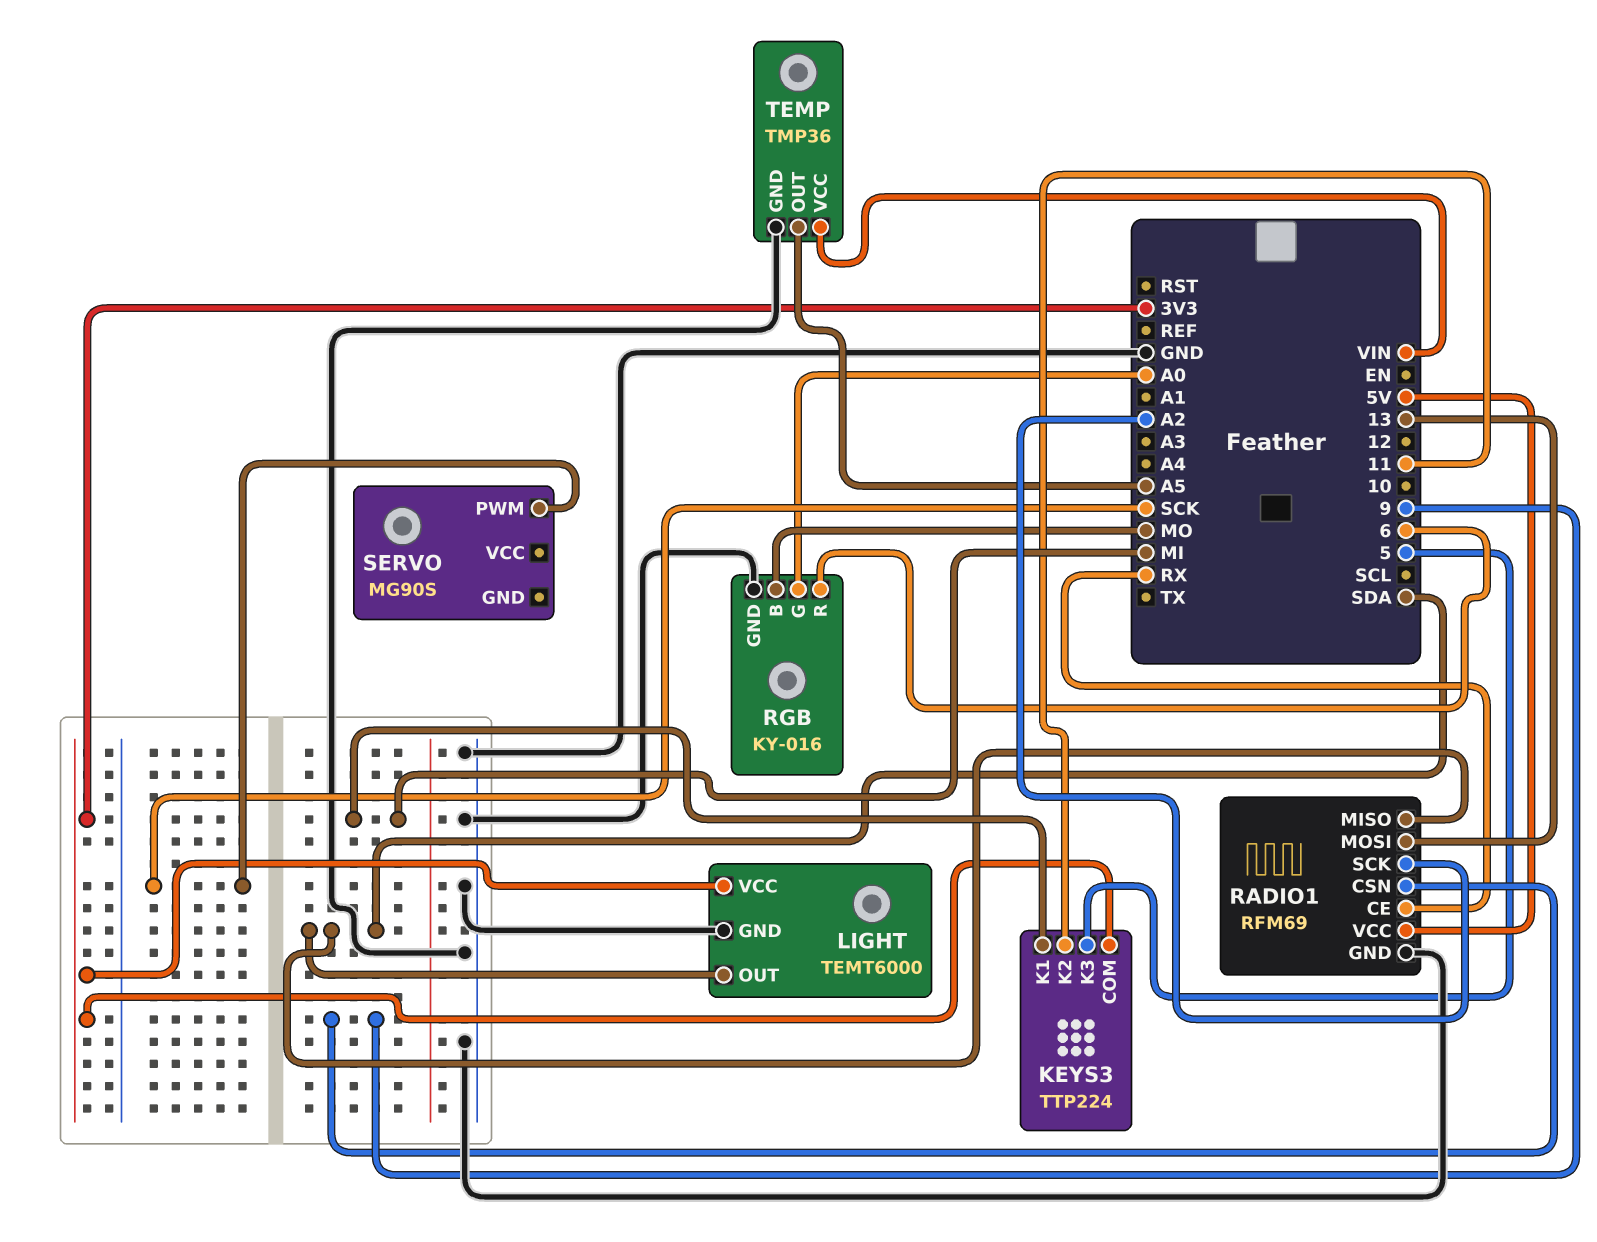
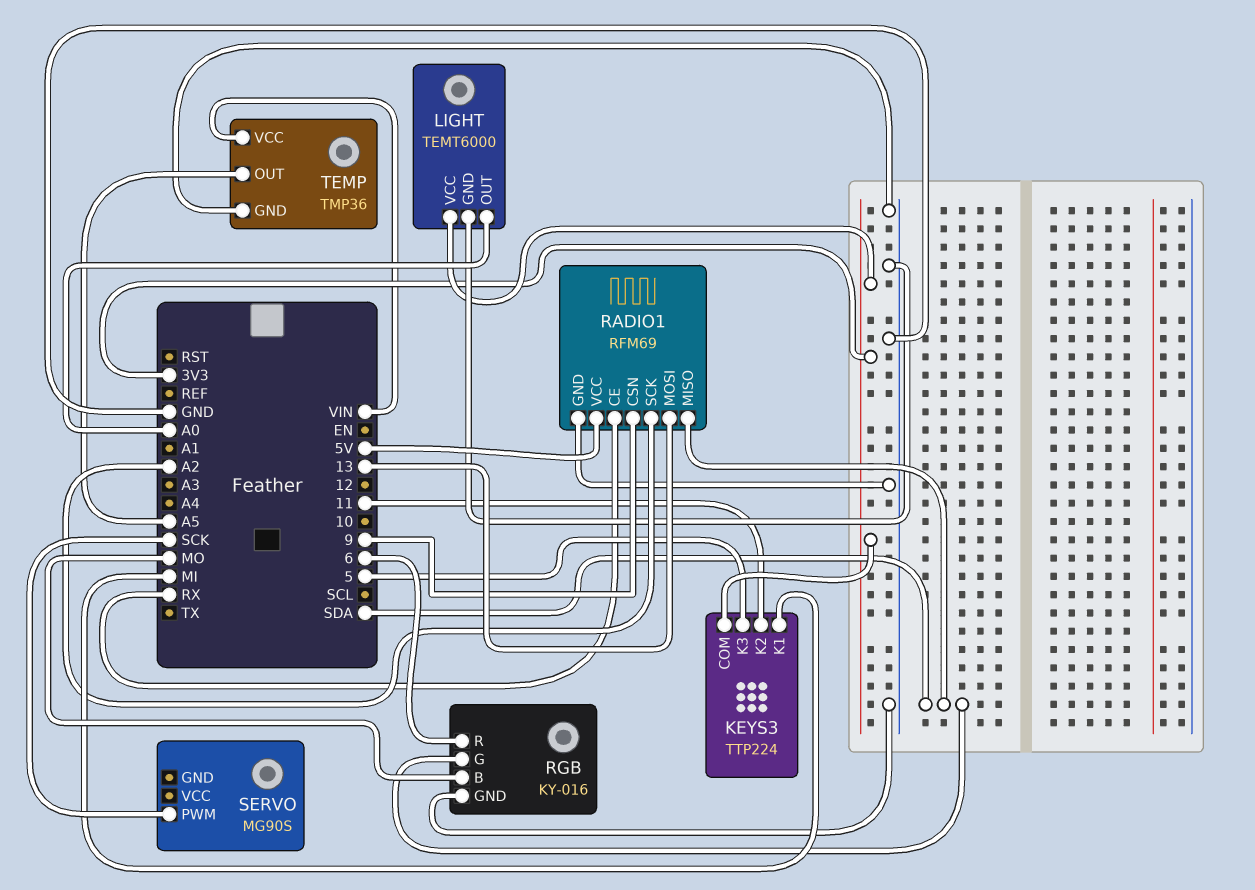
LIGHT pin OUT: SDA -> A0
RGB pin G: A0 -> SDA

